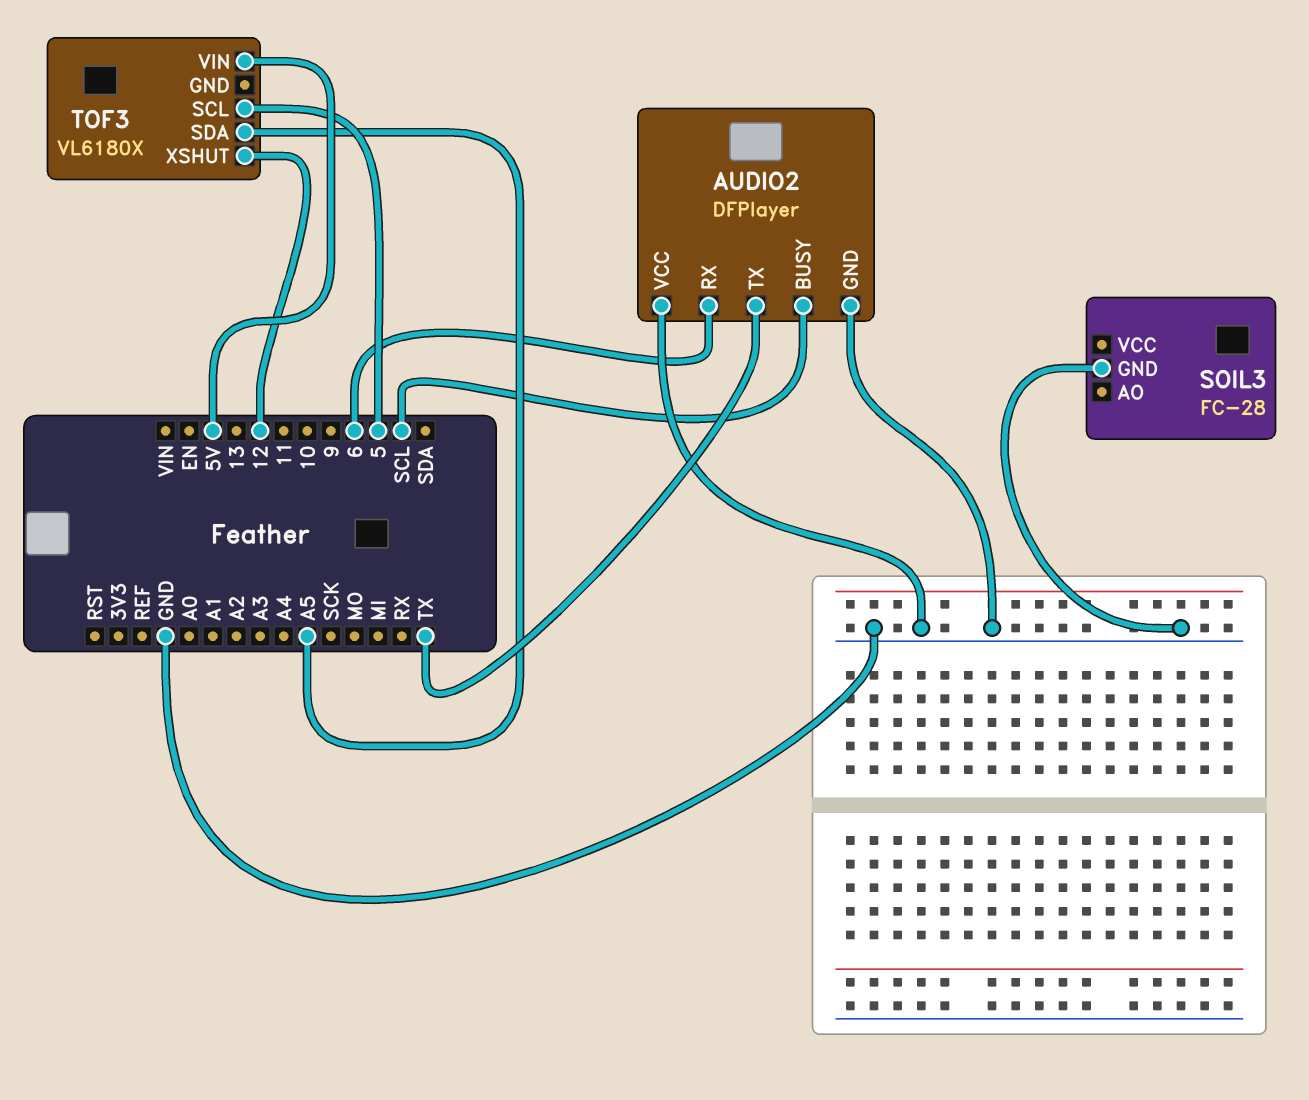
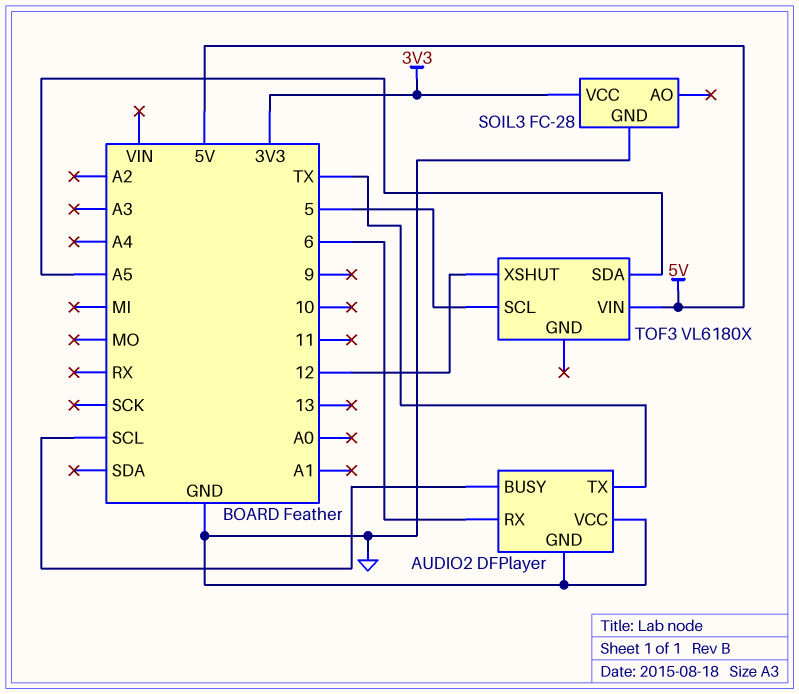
SOIL3 pin VCC: none -> 3V3

